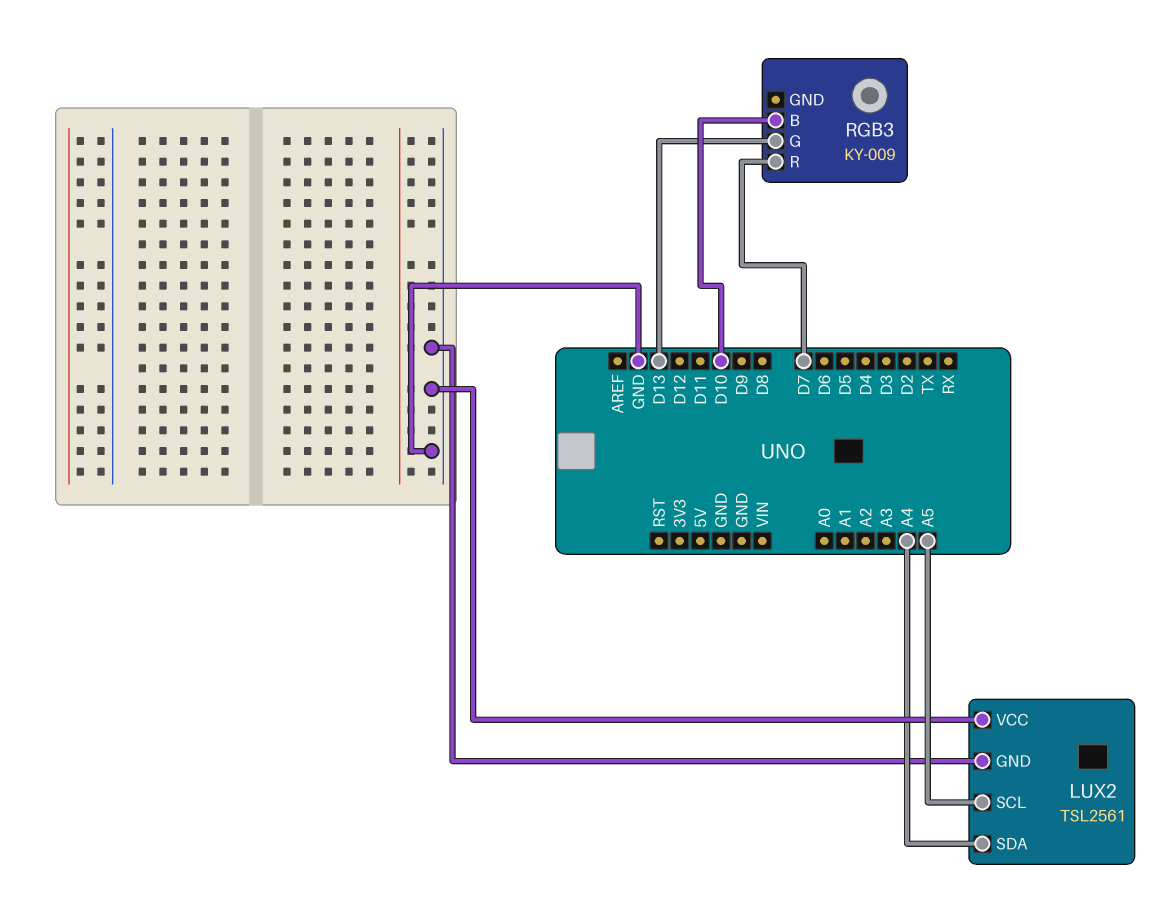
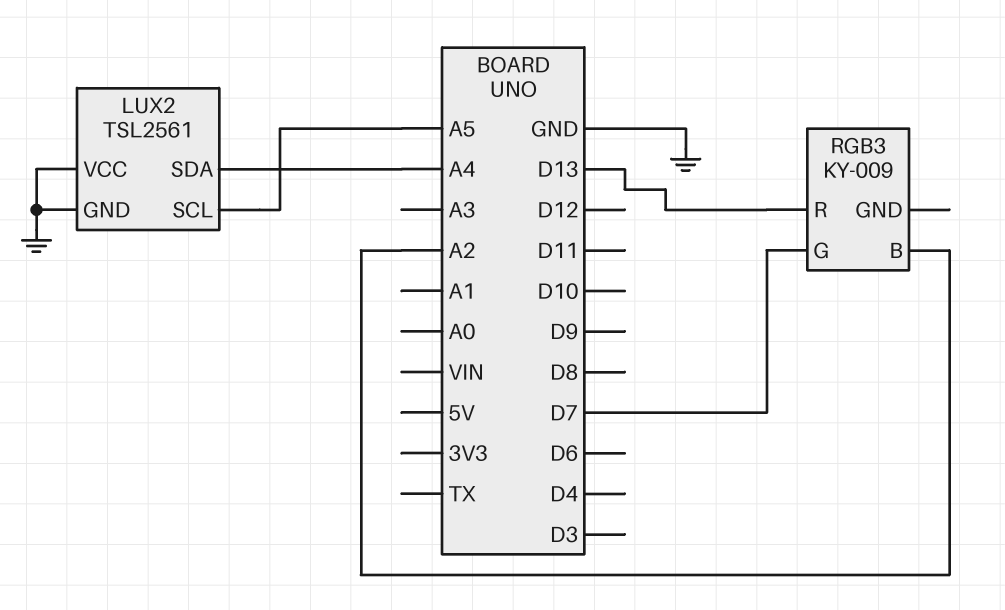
RGB3 pin B: D10 -> A2
RGB3 pin G: D13 -> D7
RGB3 pin R: D7 -> D13

